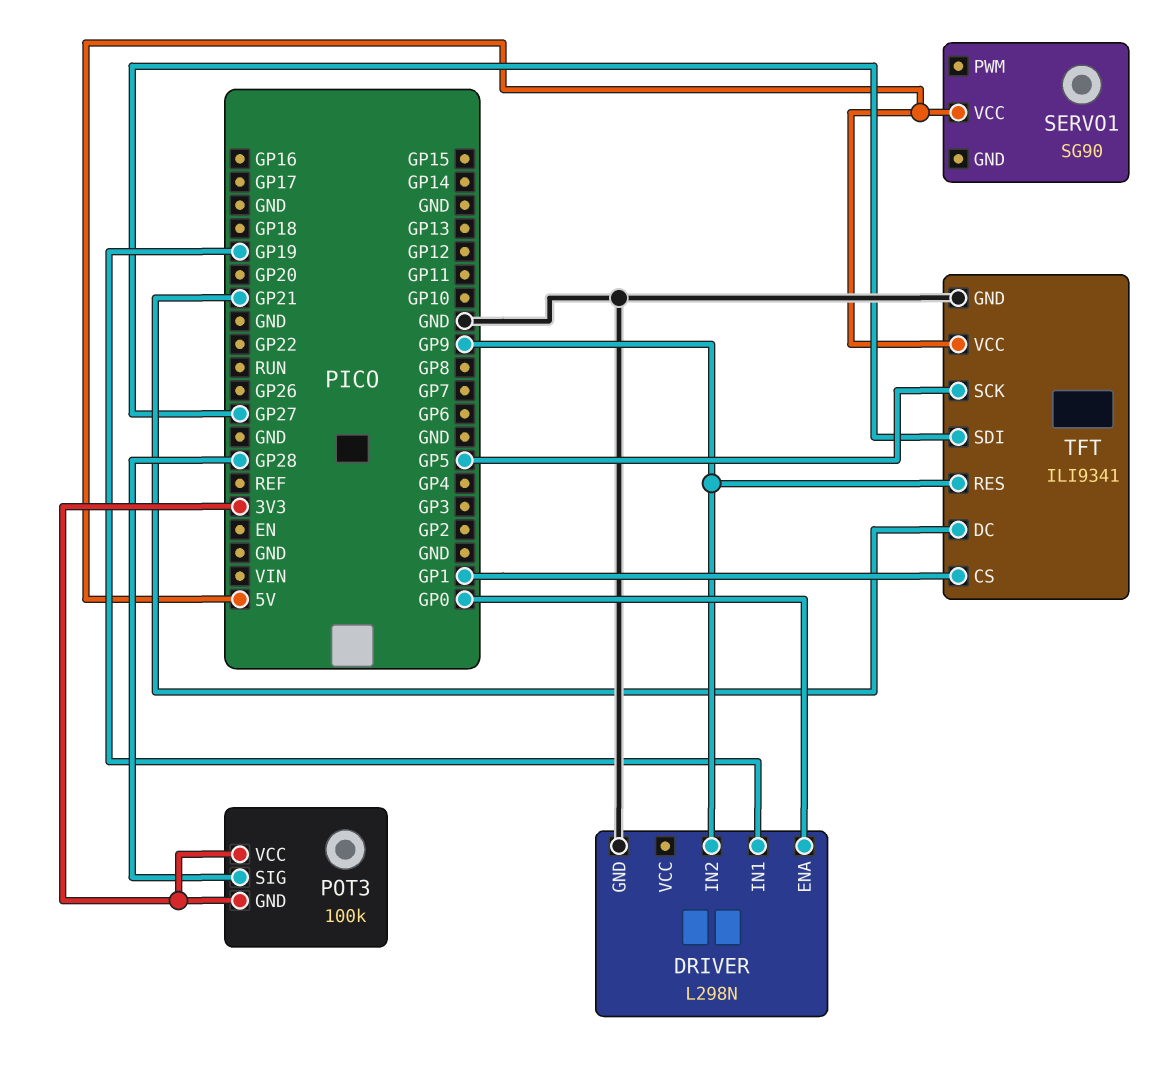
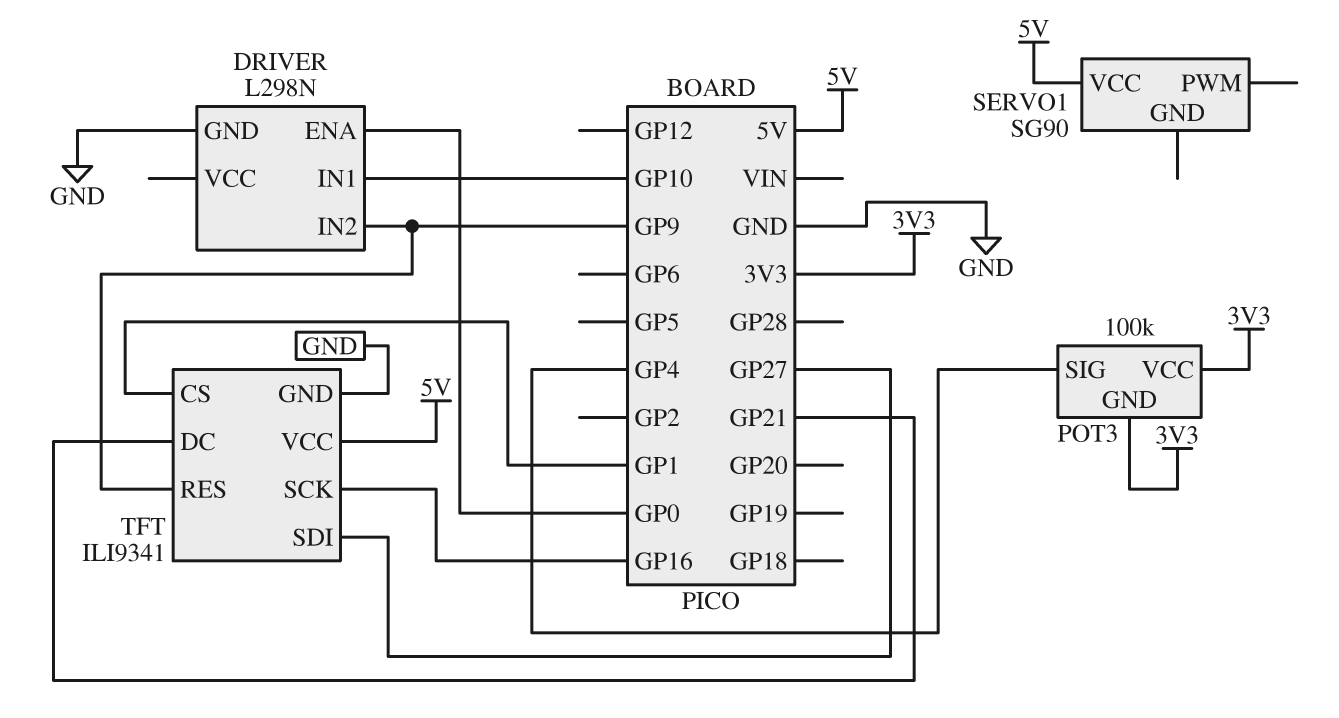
DRIVER pin IN1: GP19 -> GP10
POT3 pin SIG: GP28 -> GP4
TFT pin SCK: GP5 -> GP16

